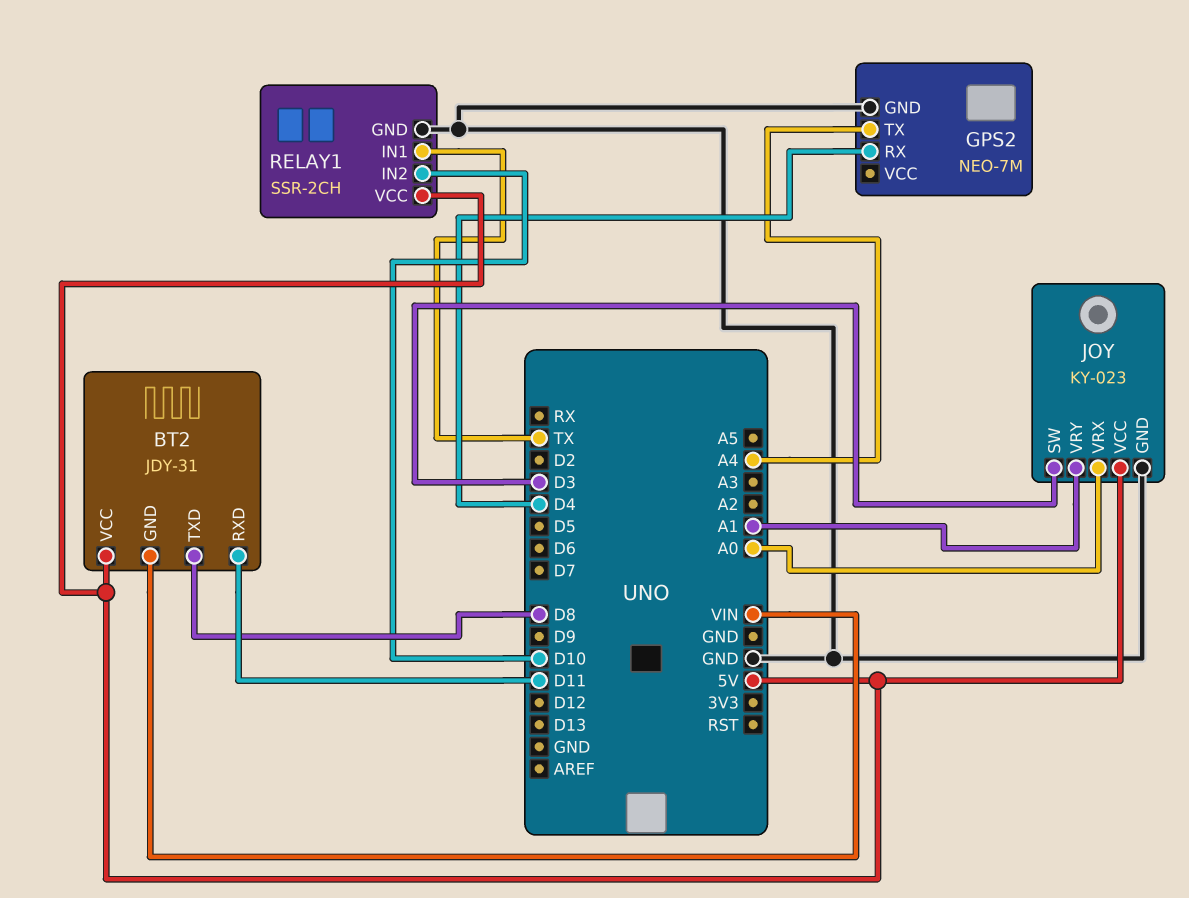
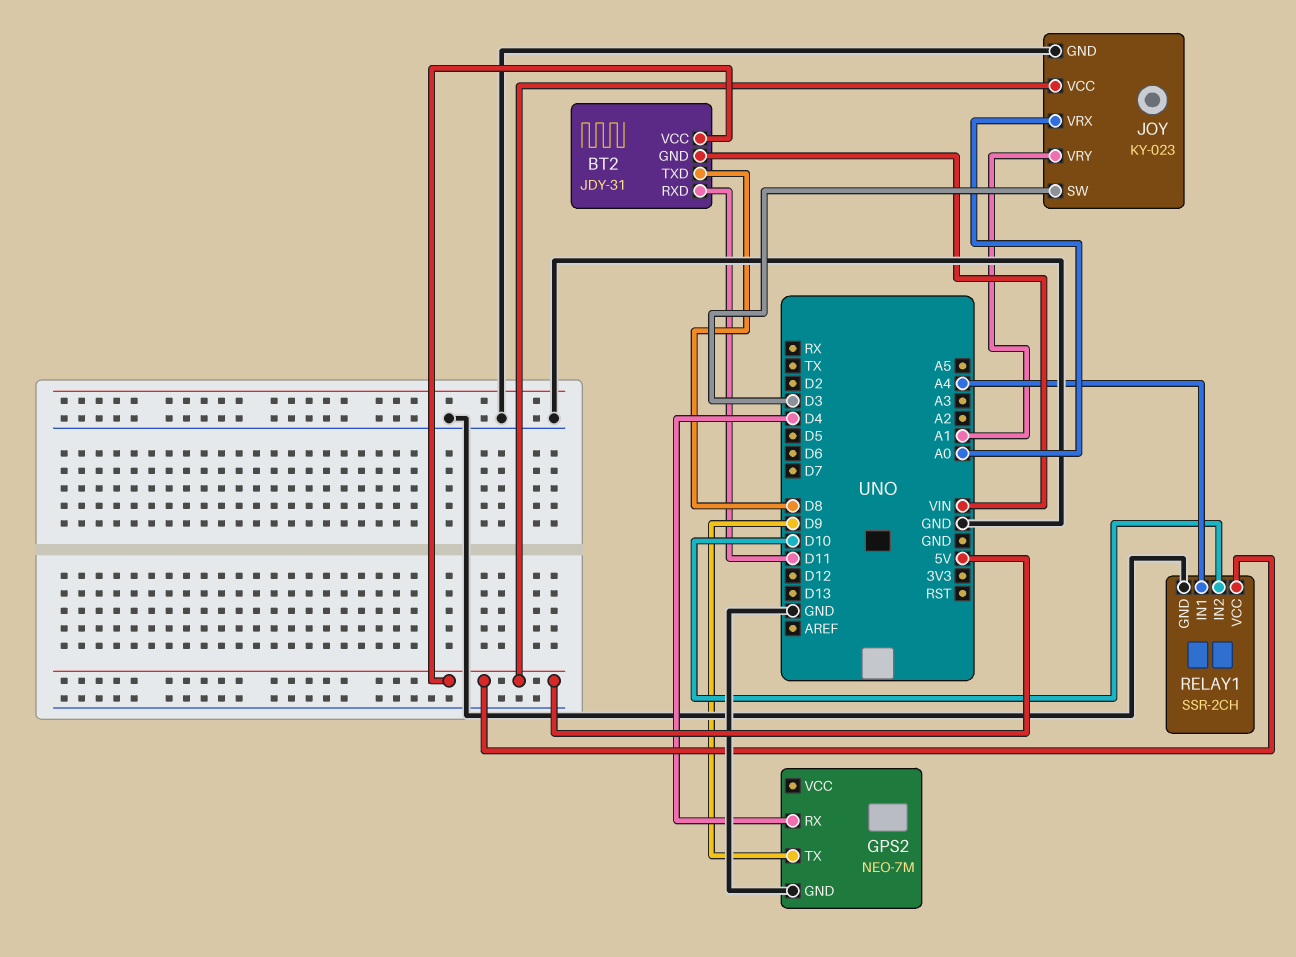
GPS2 pin TX: A4 -> D9
RELAY1 pin IN1: TX -> A4

